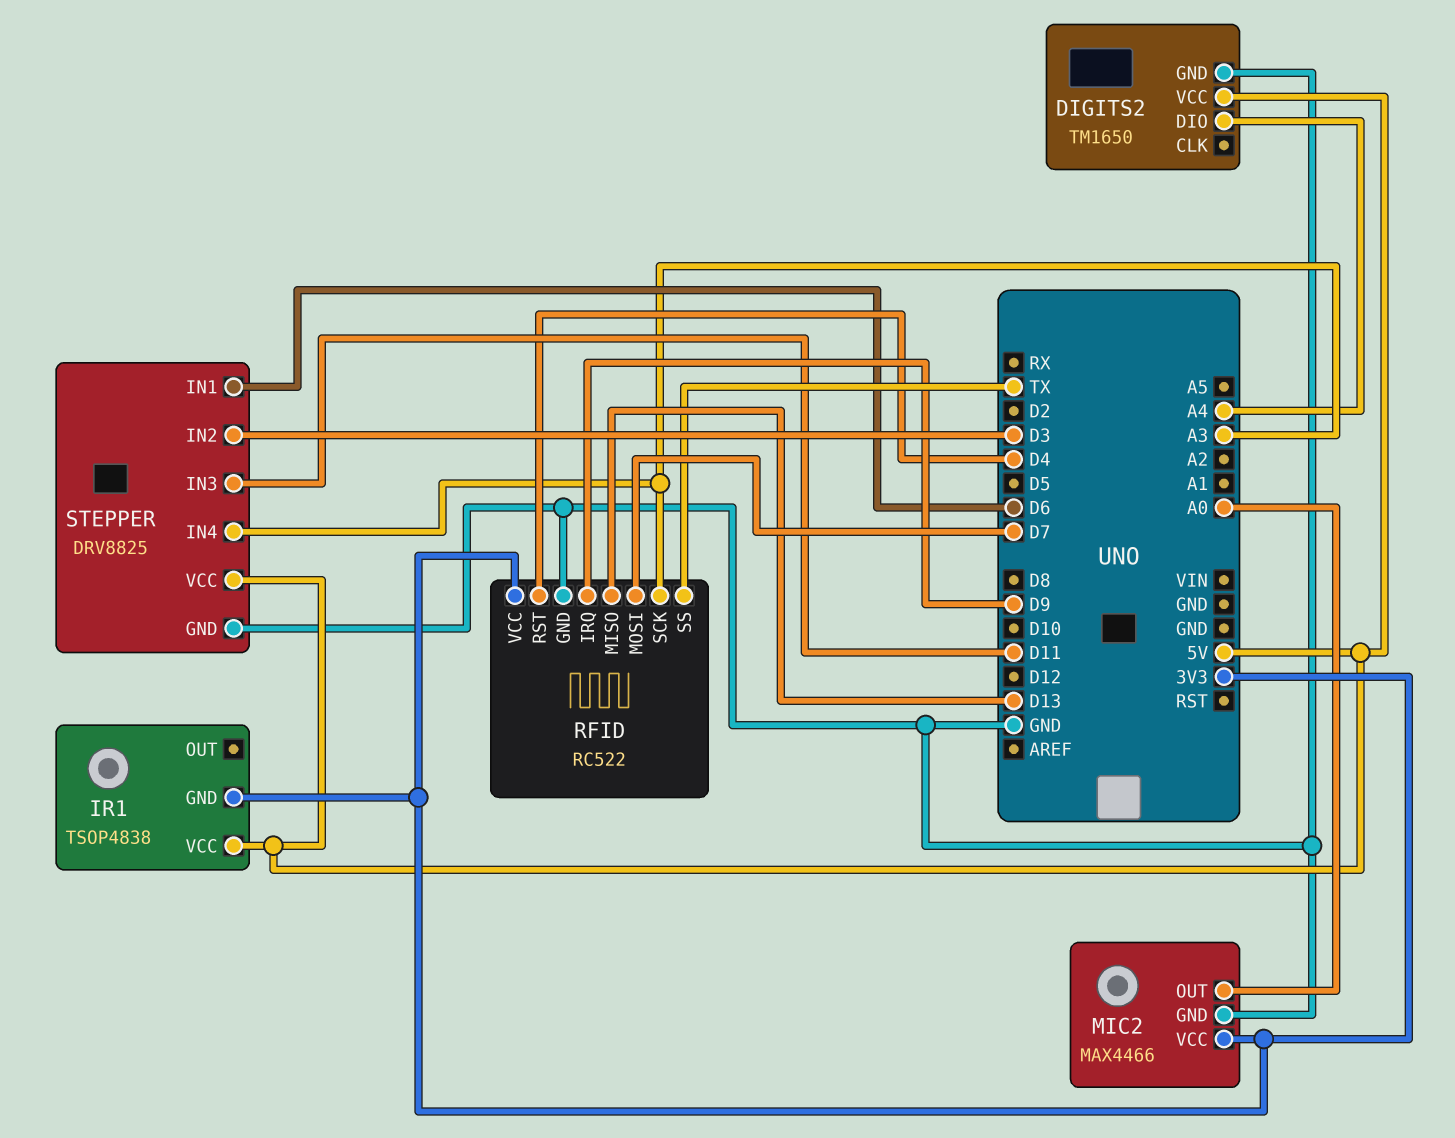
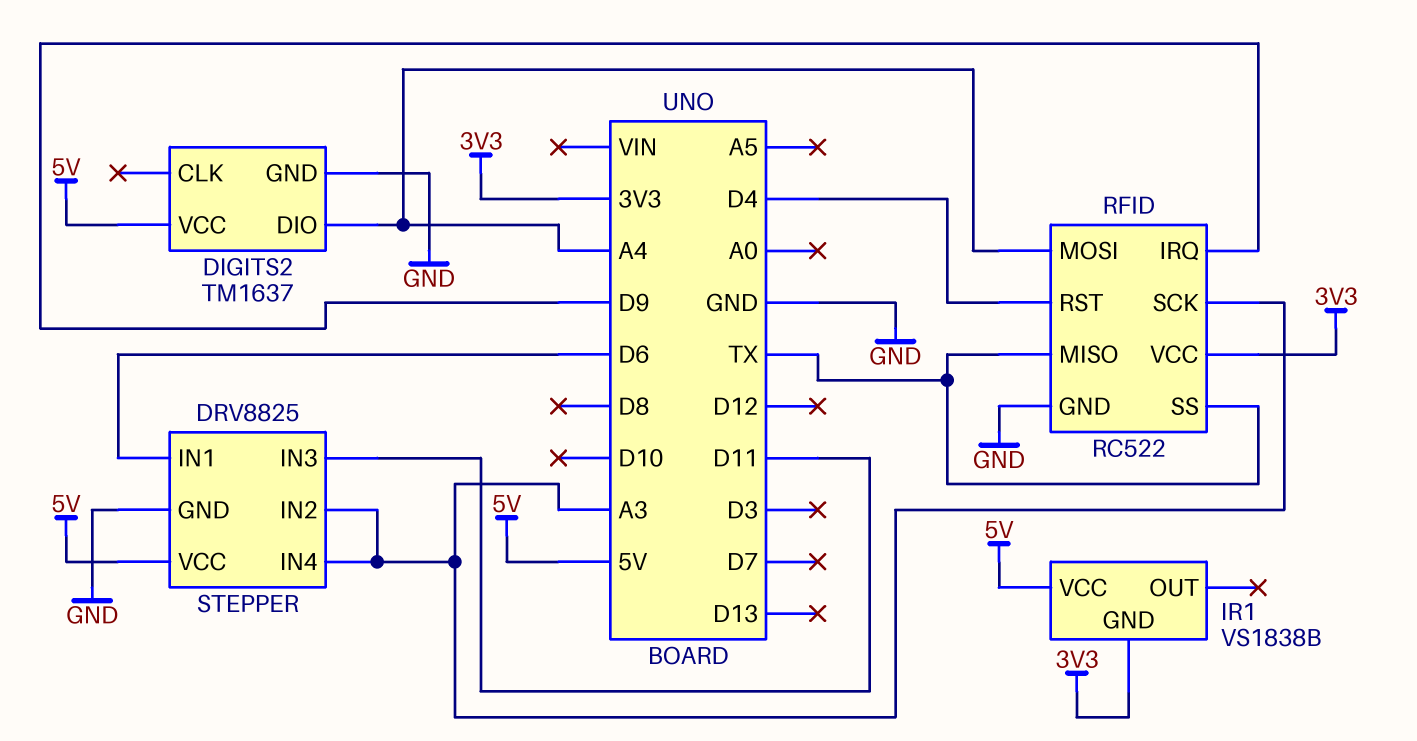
DIGITS2: TM1650 -> TM1637
IR1: TSOP4838 -> VS1838B
MIC2: MAX4466 -> none
MIC2 pin GND: GND -> none
MIC2 pin OUT: A0 -> none
MIC2 pin VCC: 3V3 -> none
RFID pin MISO: D13 -> TX
RFID pin MOSI: D7 -> A4
STEPPER pin IN2: D3 -> A3

